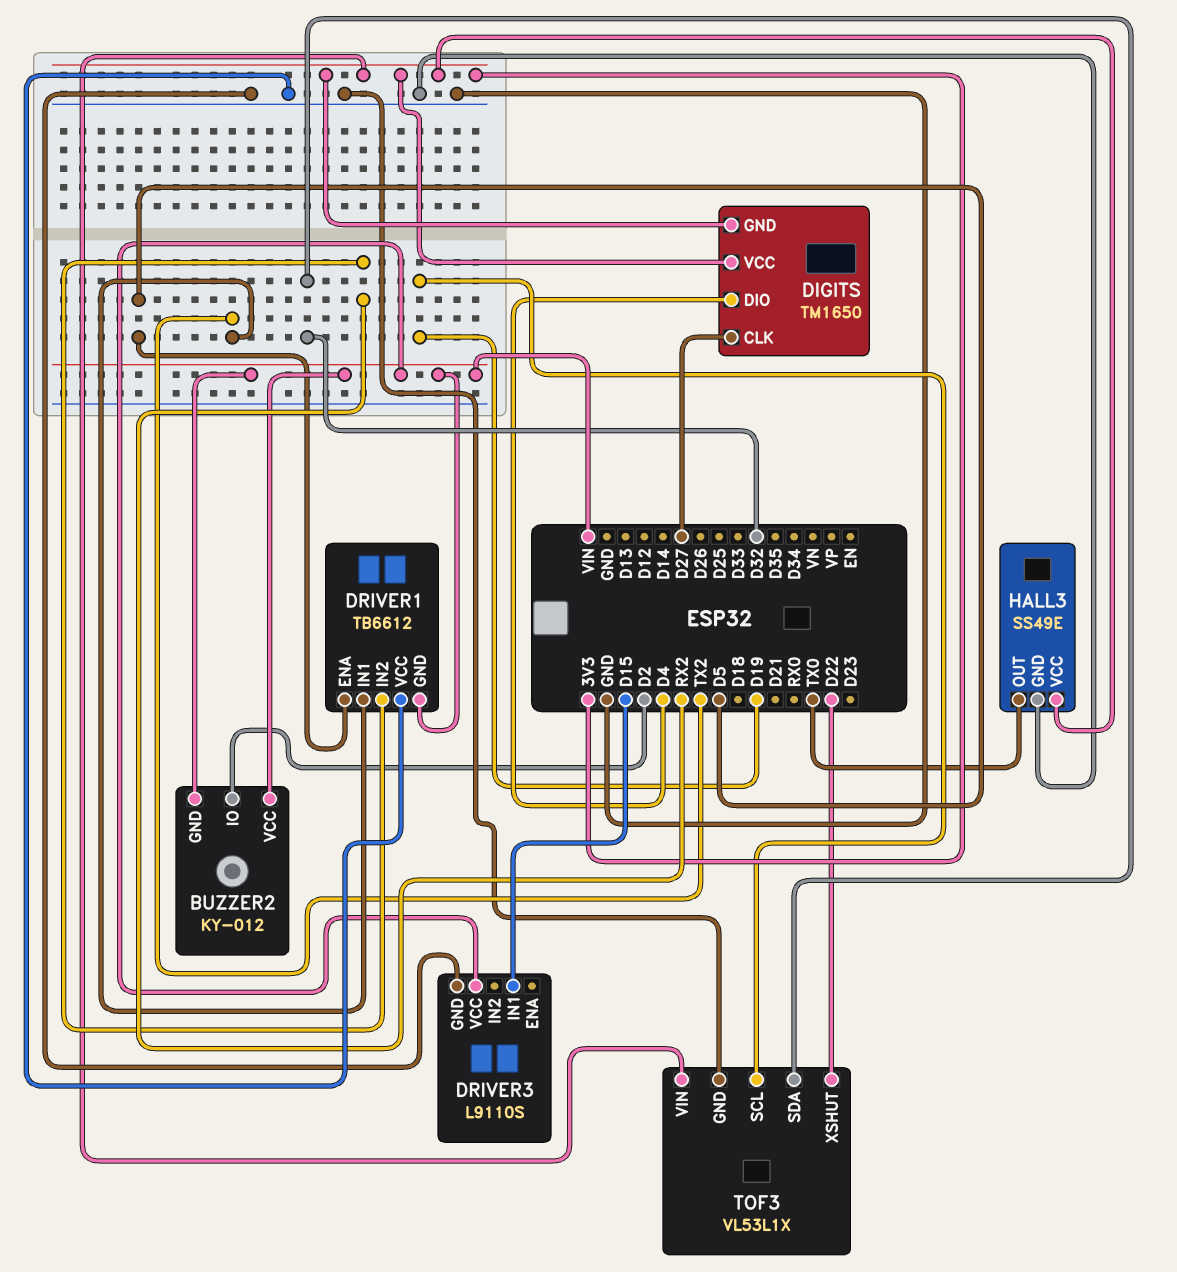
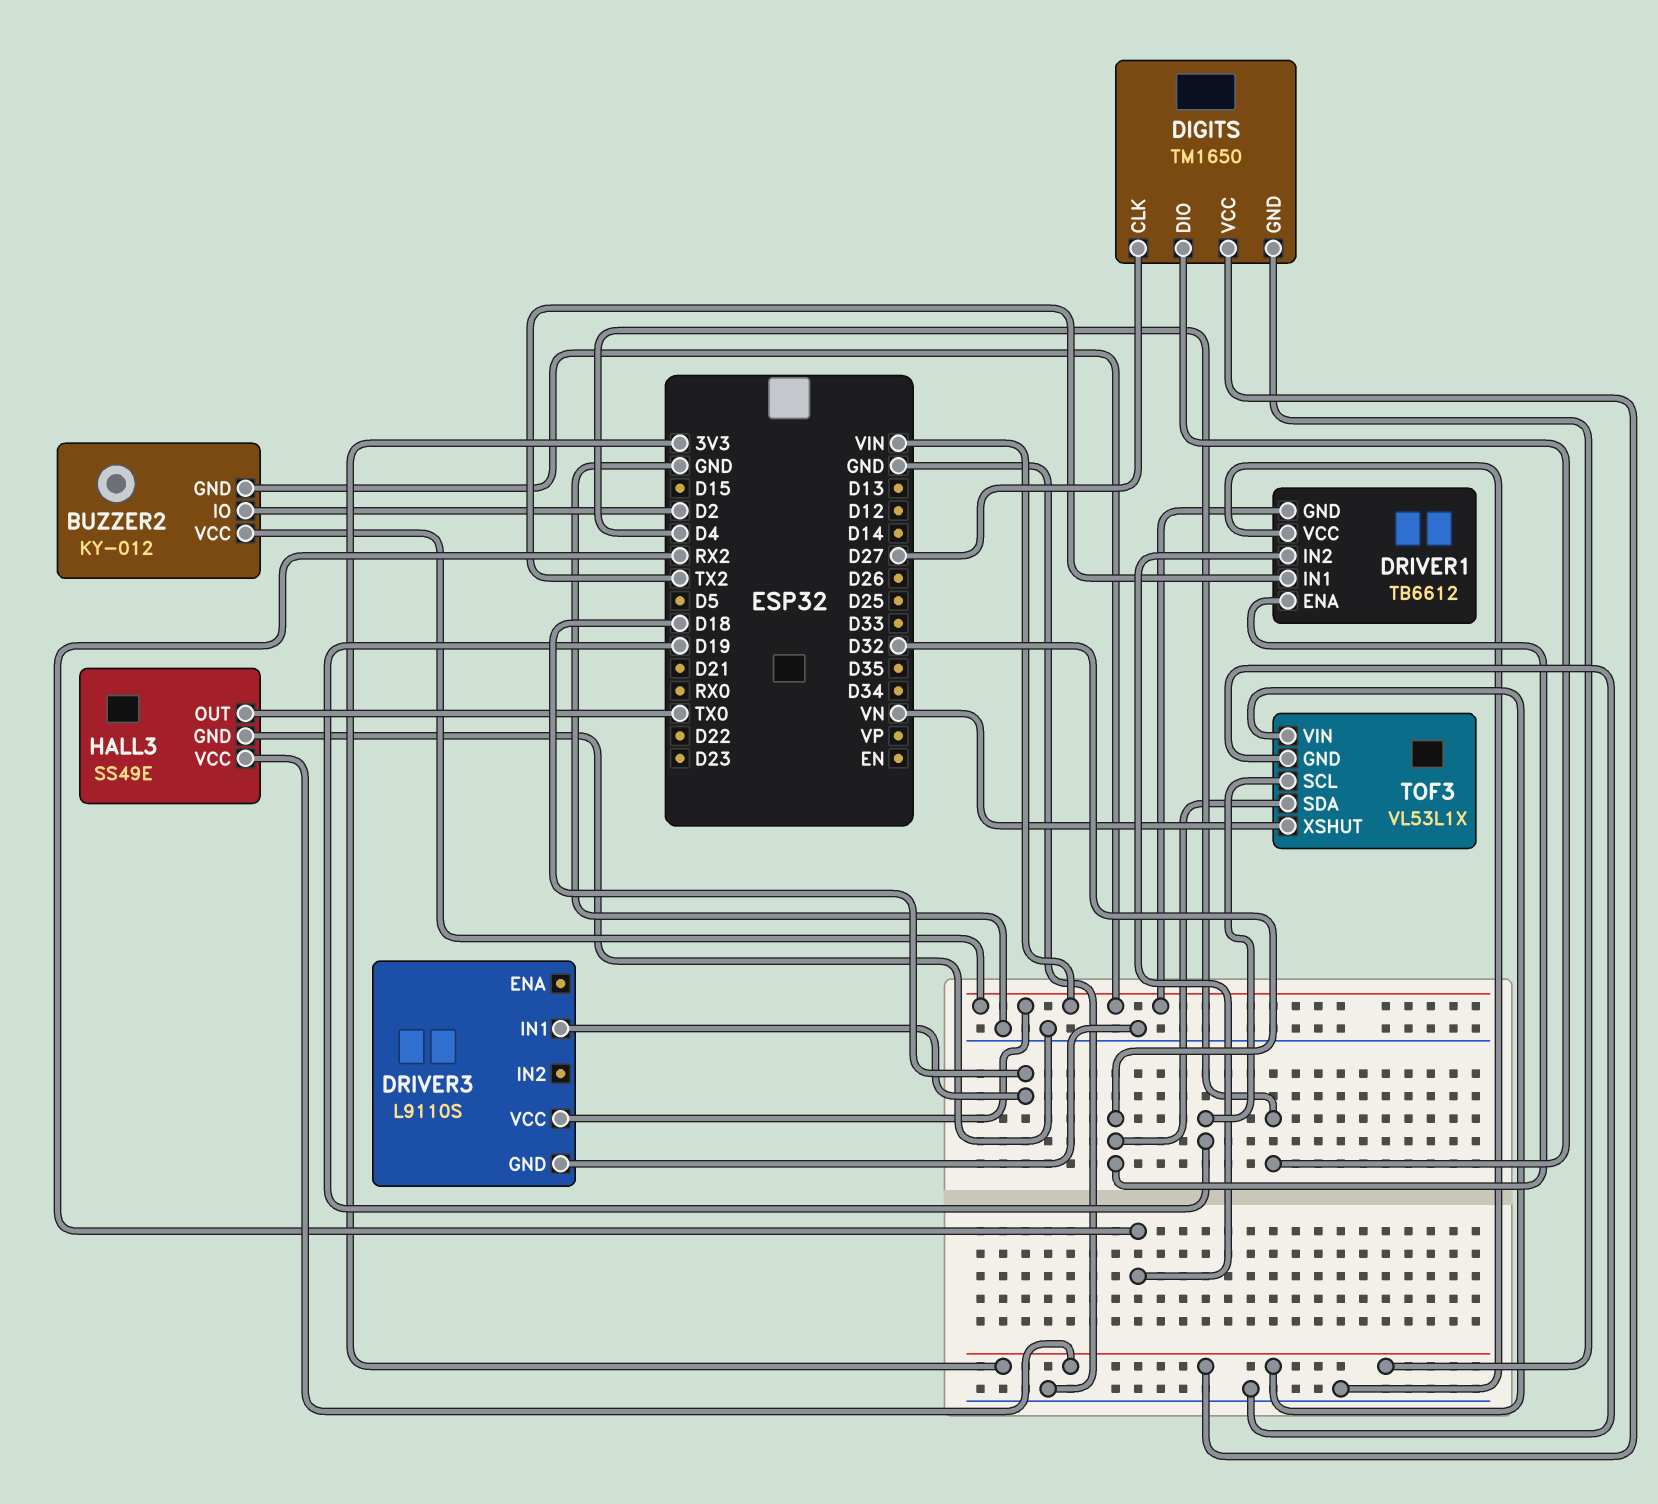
DRIVER1 pin ENA: D5 -> D32
DRIVER3 pin IN1: D15 -> D18
TOF3 pin XSHUT: D22 -> VN

